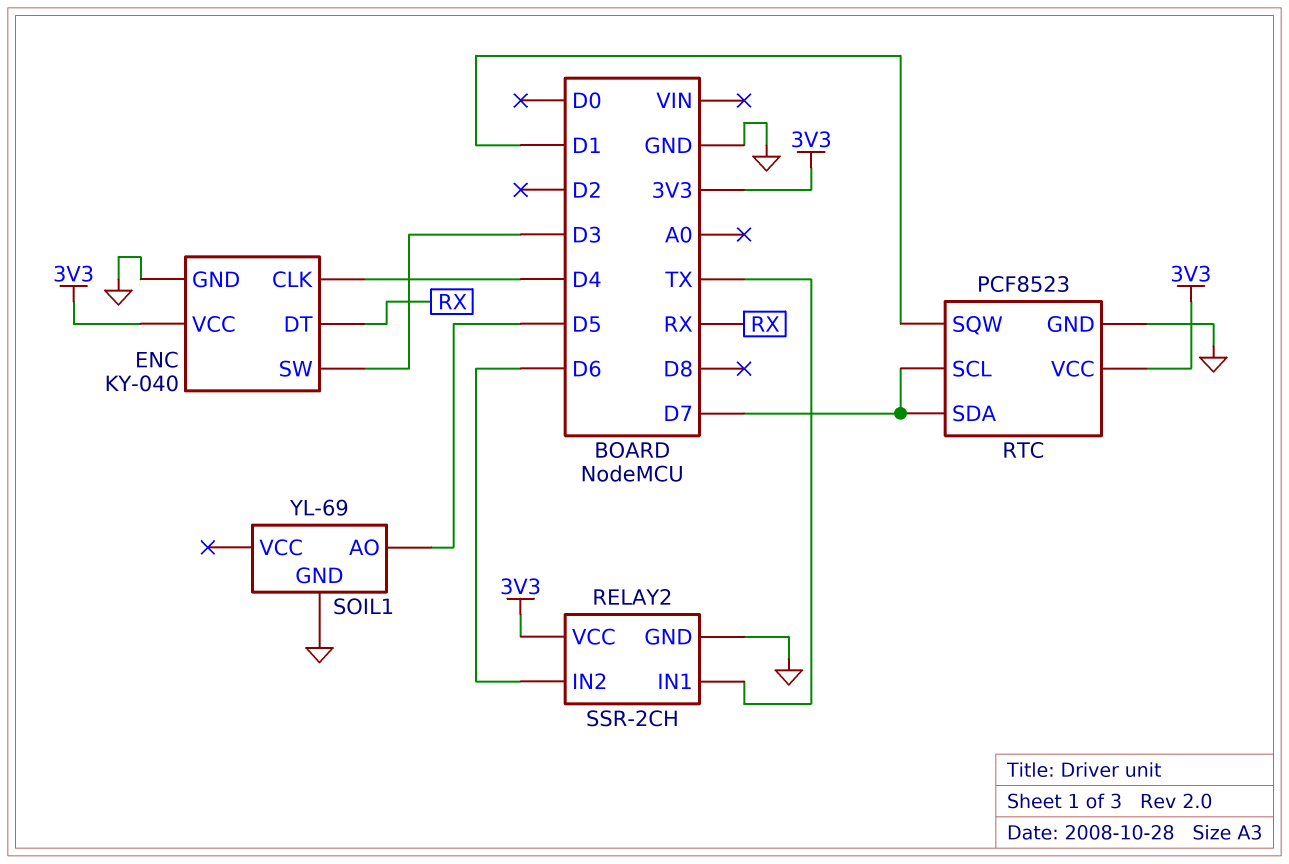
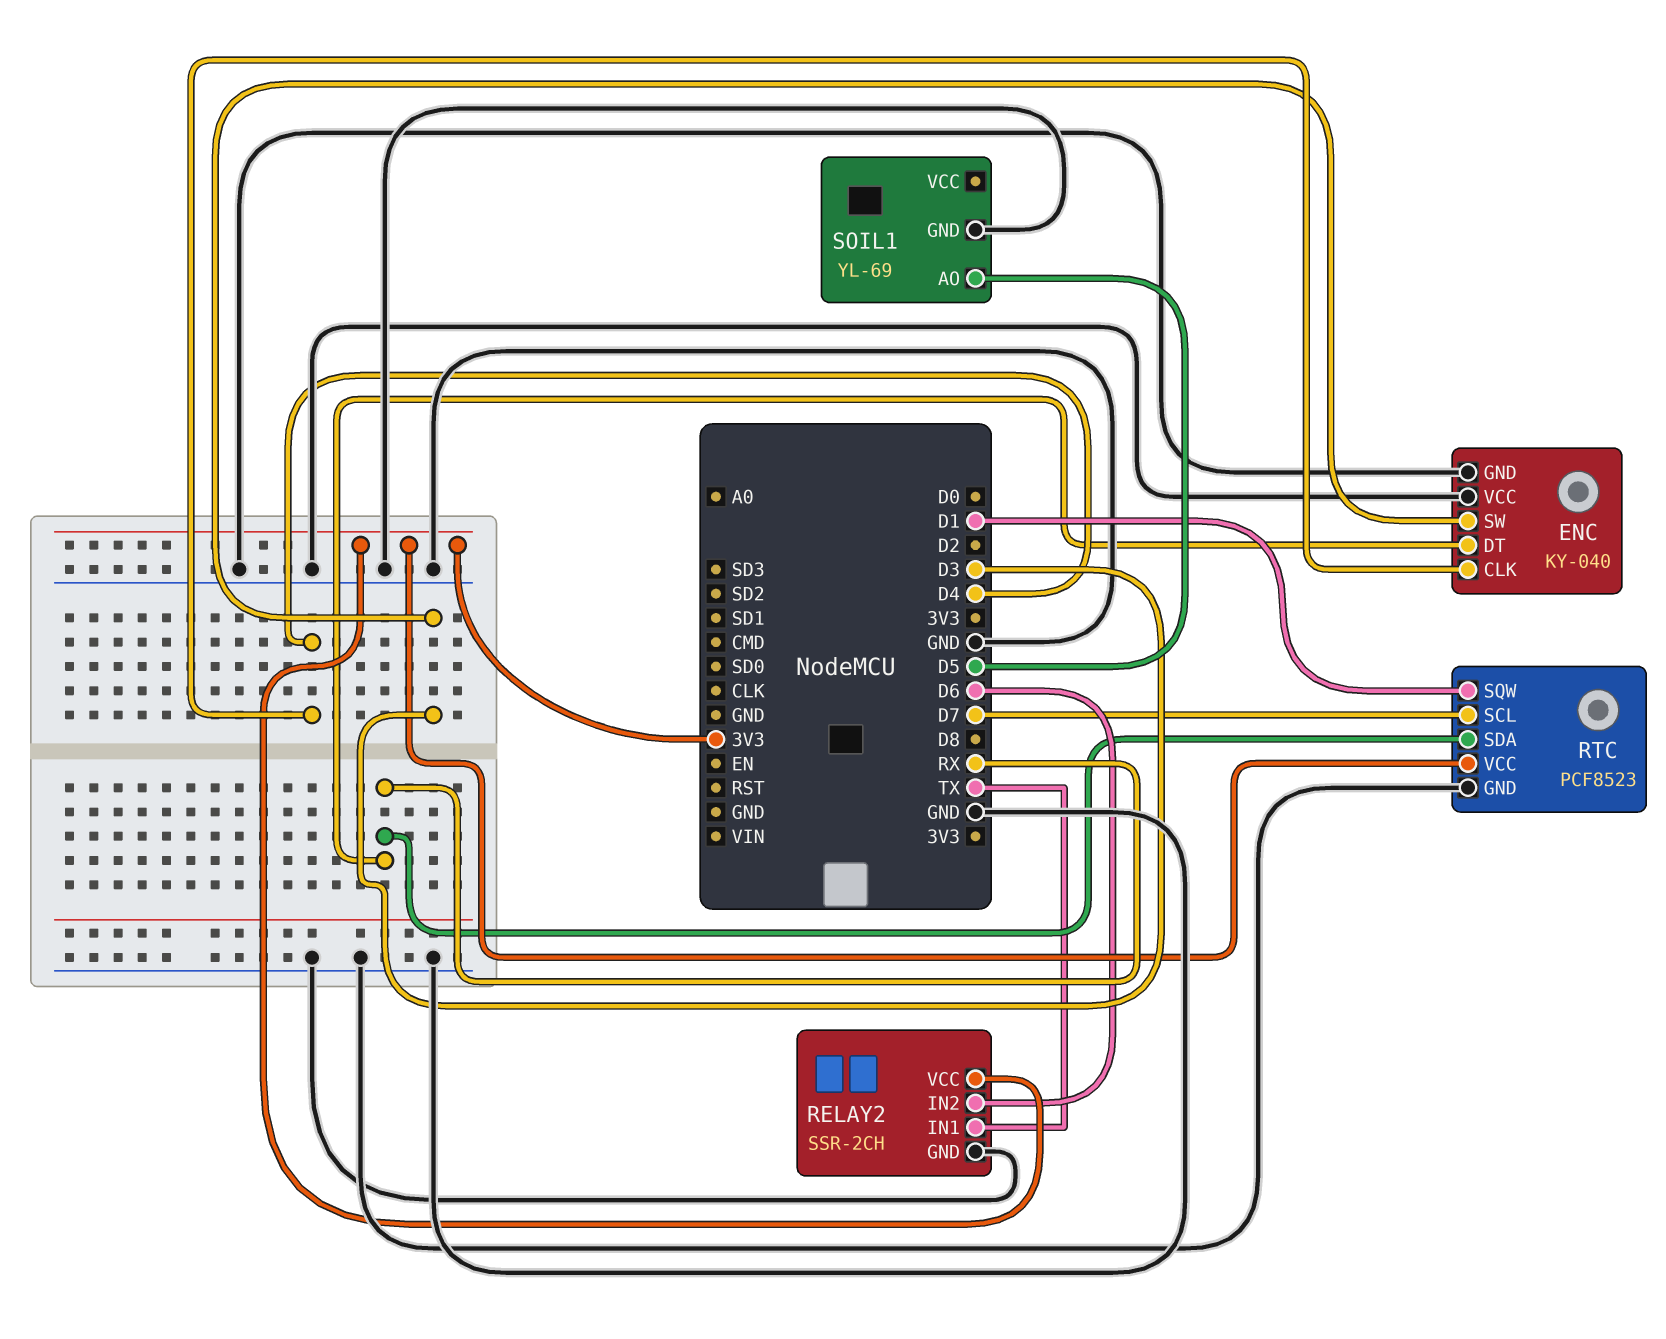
ENC pin VCC: 3V3 -> GND
RTC pin SDA: D7 -> RX

